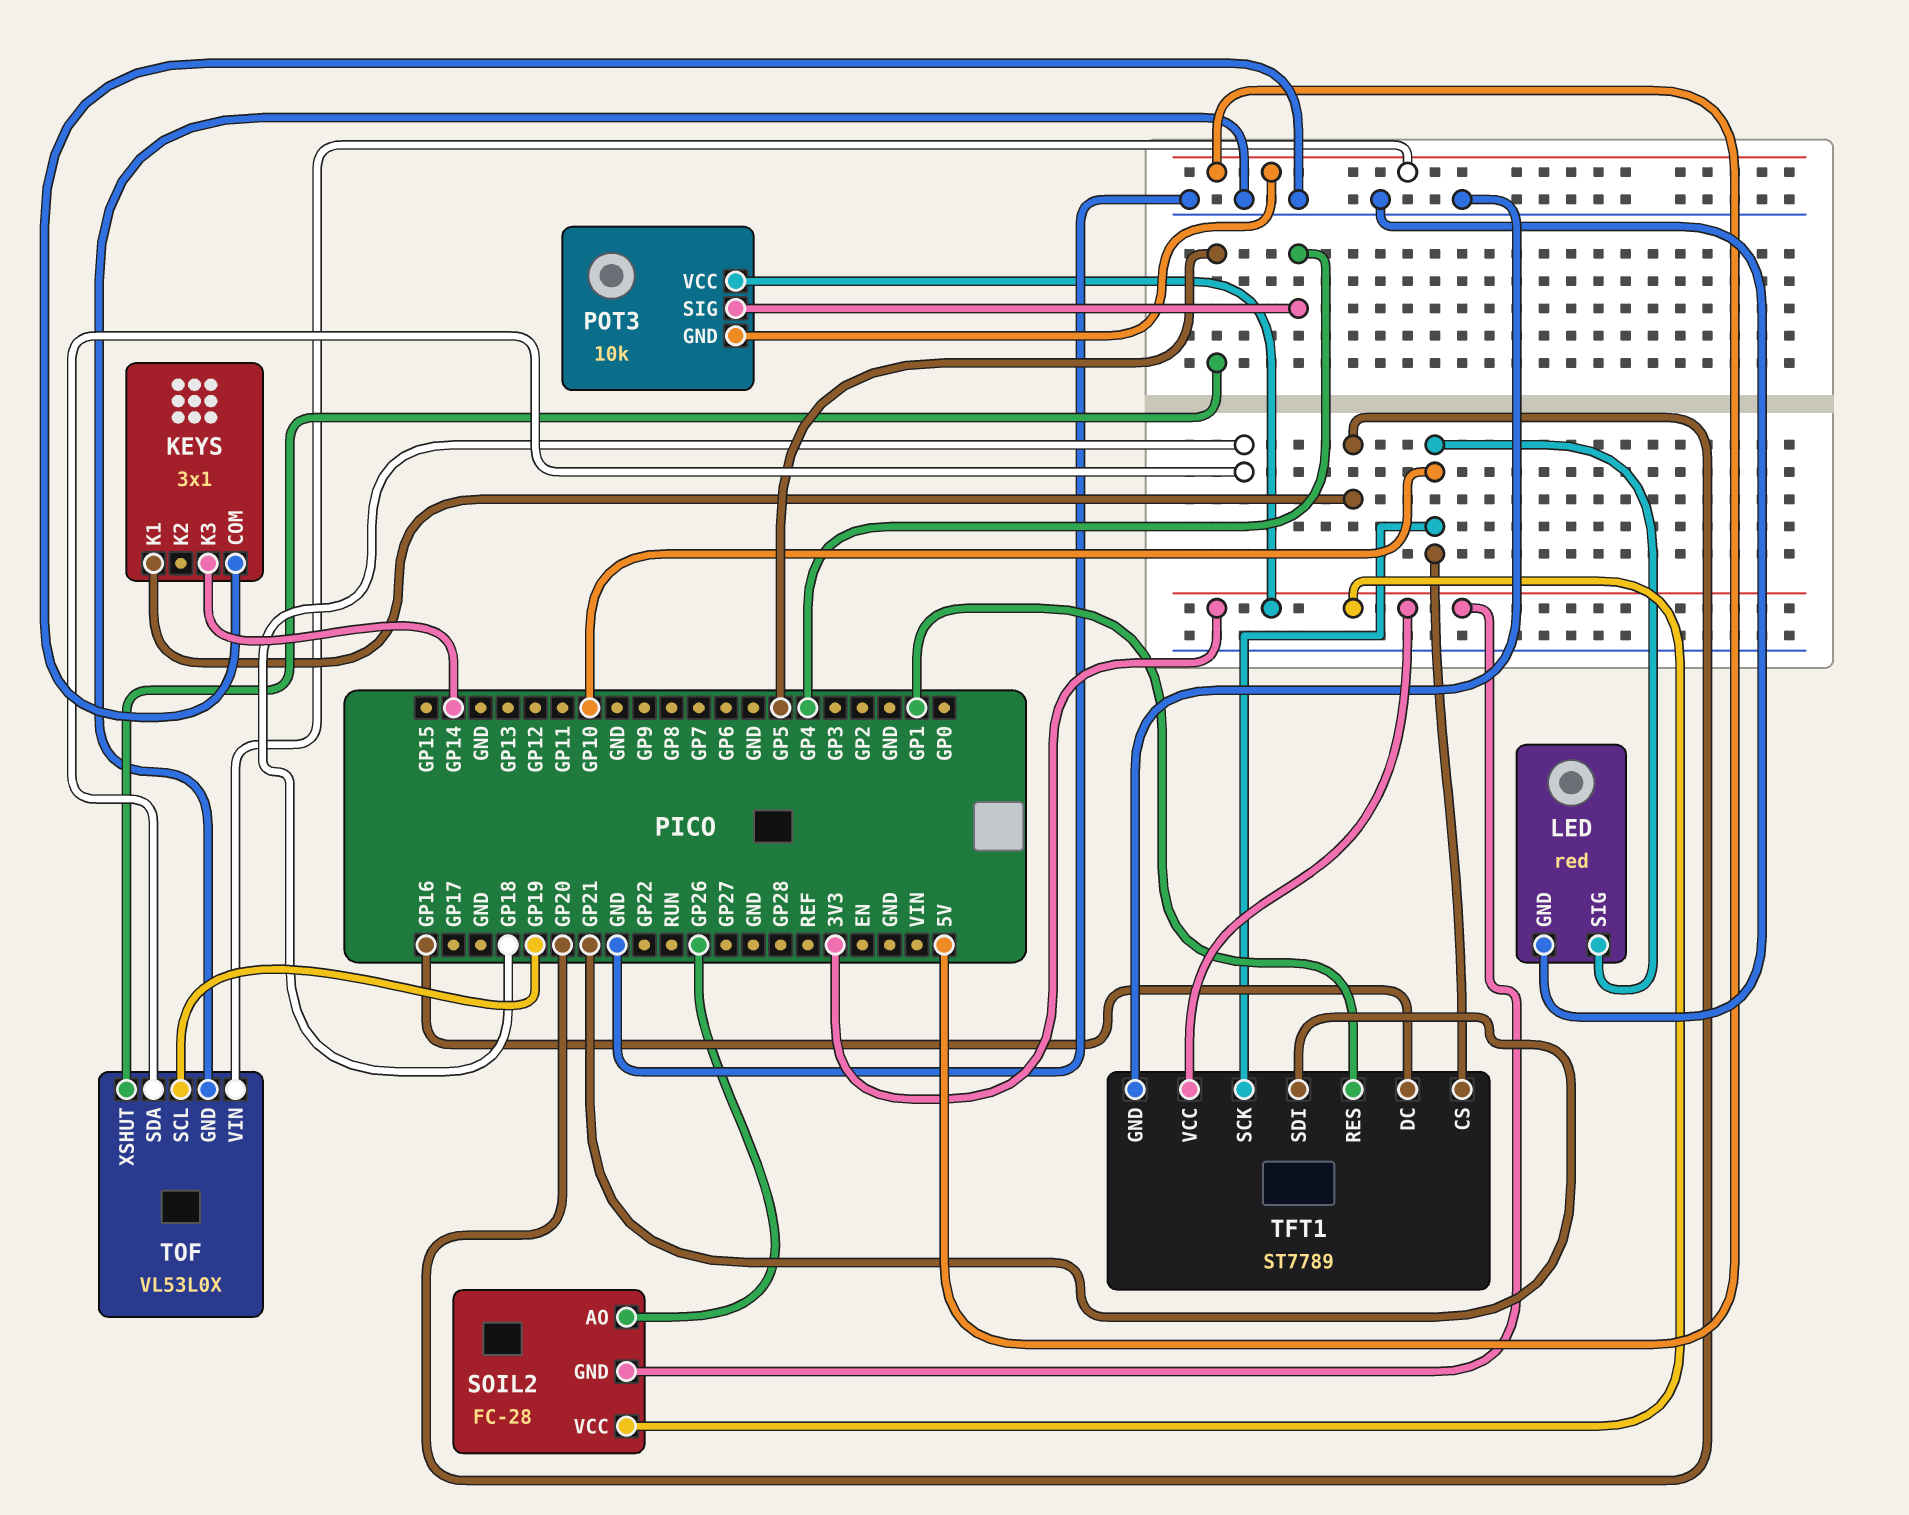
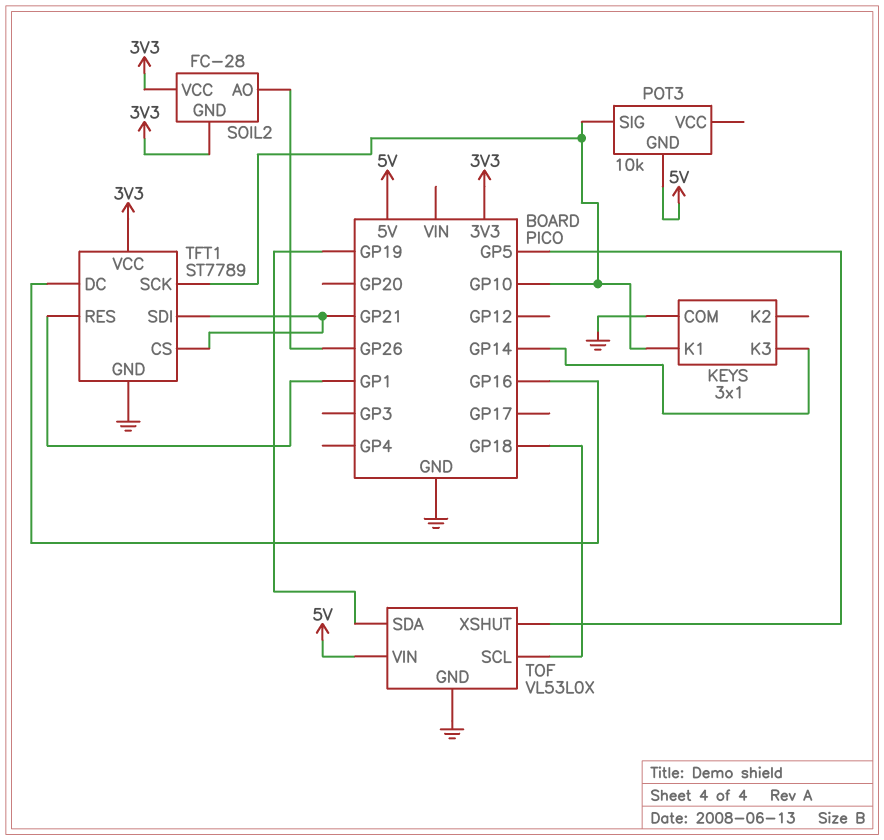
KEYS pin K1: GP20 -> GP10
LED: red -> none
LED pin GND: GND -> none
LED pin SIG: GP10 -> none
POT3 pin SIG: GP4 -> GP10
POT3 pin VCC: 3V3 -> none
TFT1 pin CS: GP10 -> GP21
TOF pin SCL: GP19 -> GP18
TOF pin SDA: GP18 -> GP19

